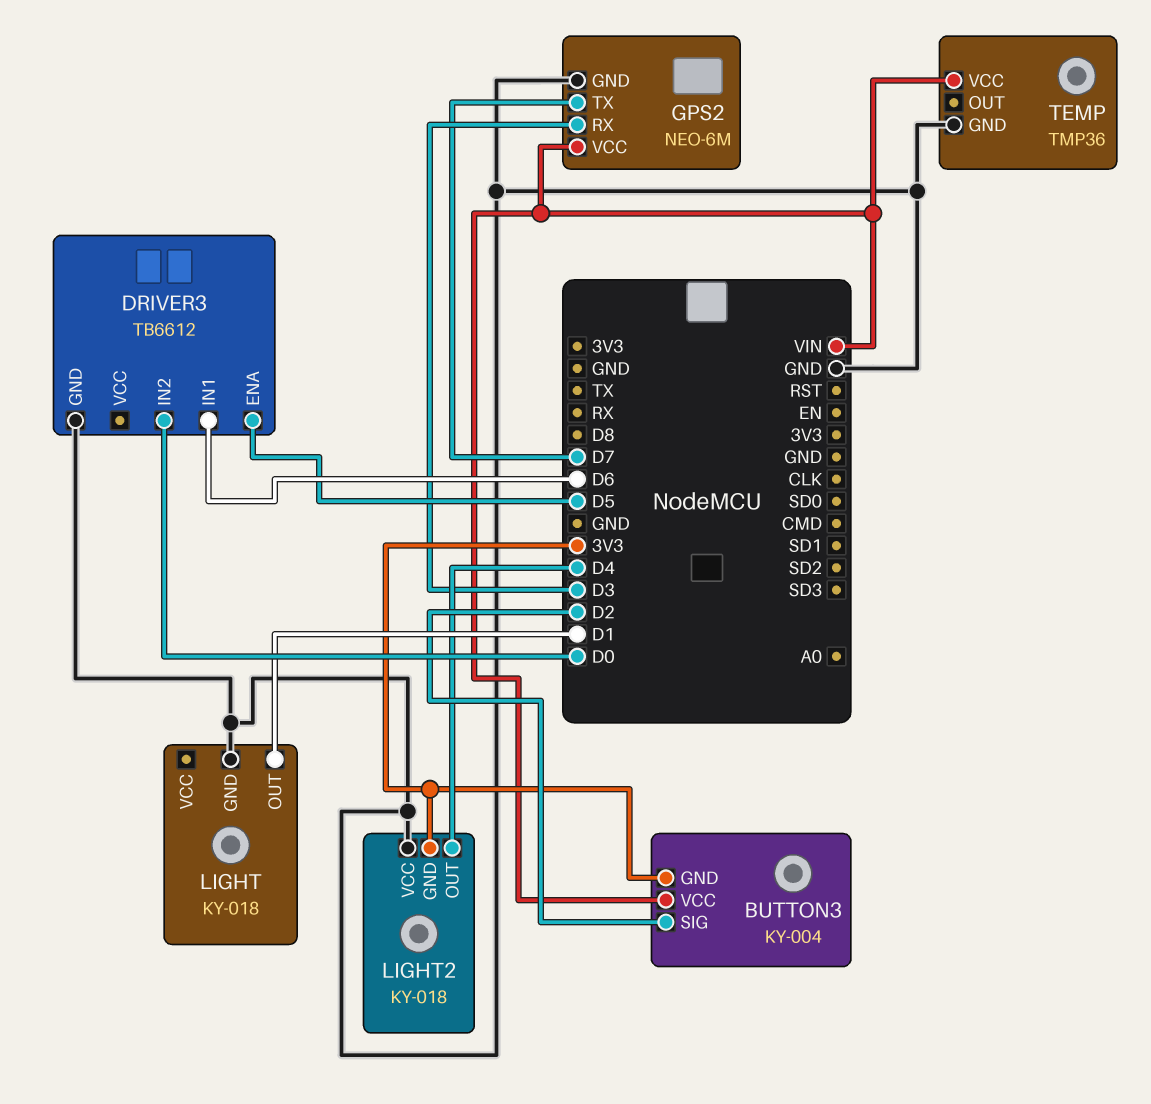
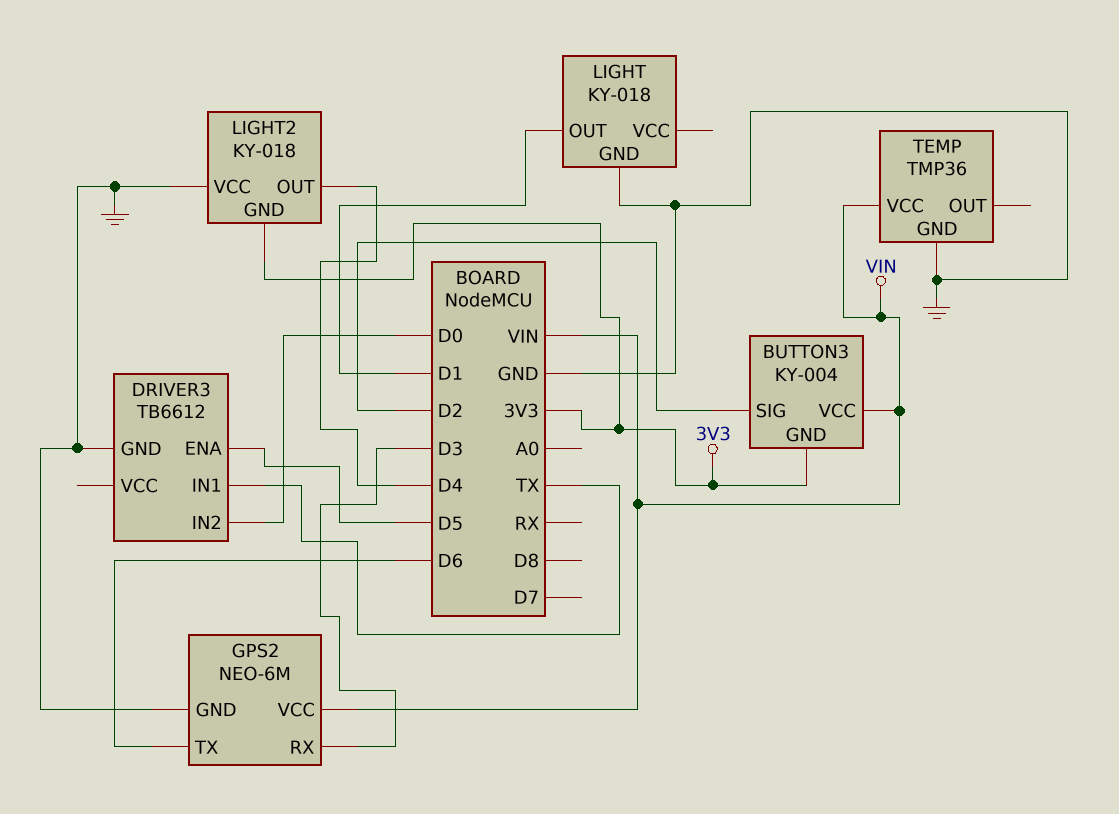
DRIVER3 pin IN1: D6 -> TX
GPS2 pin TX: D7 -> D6

